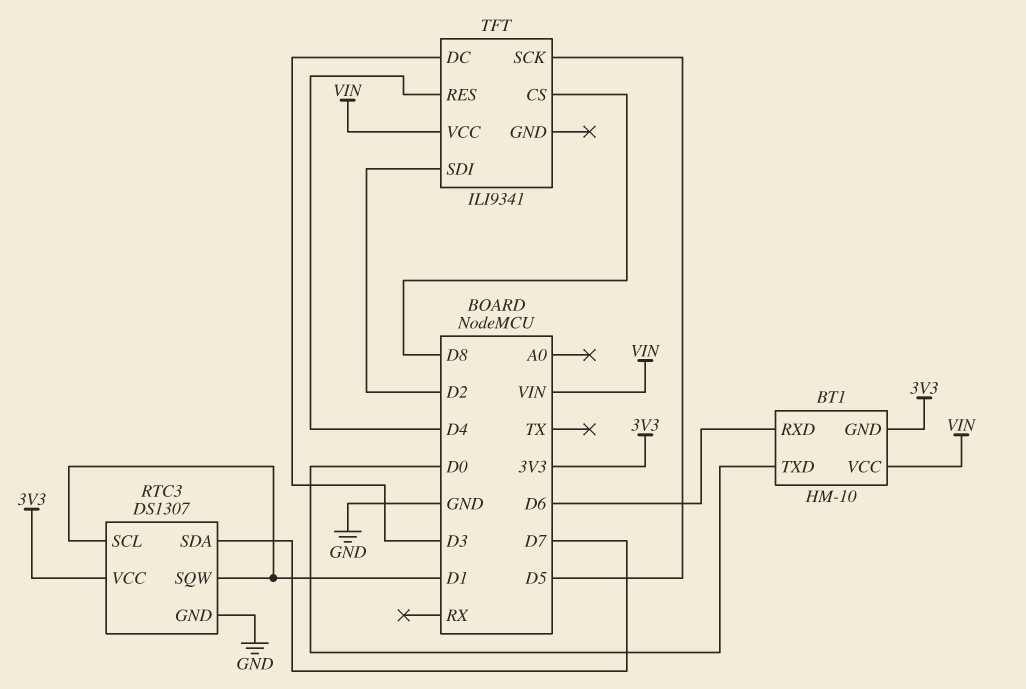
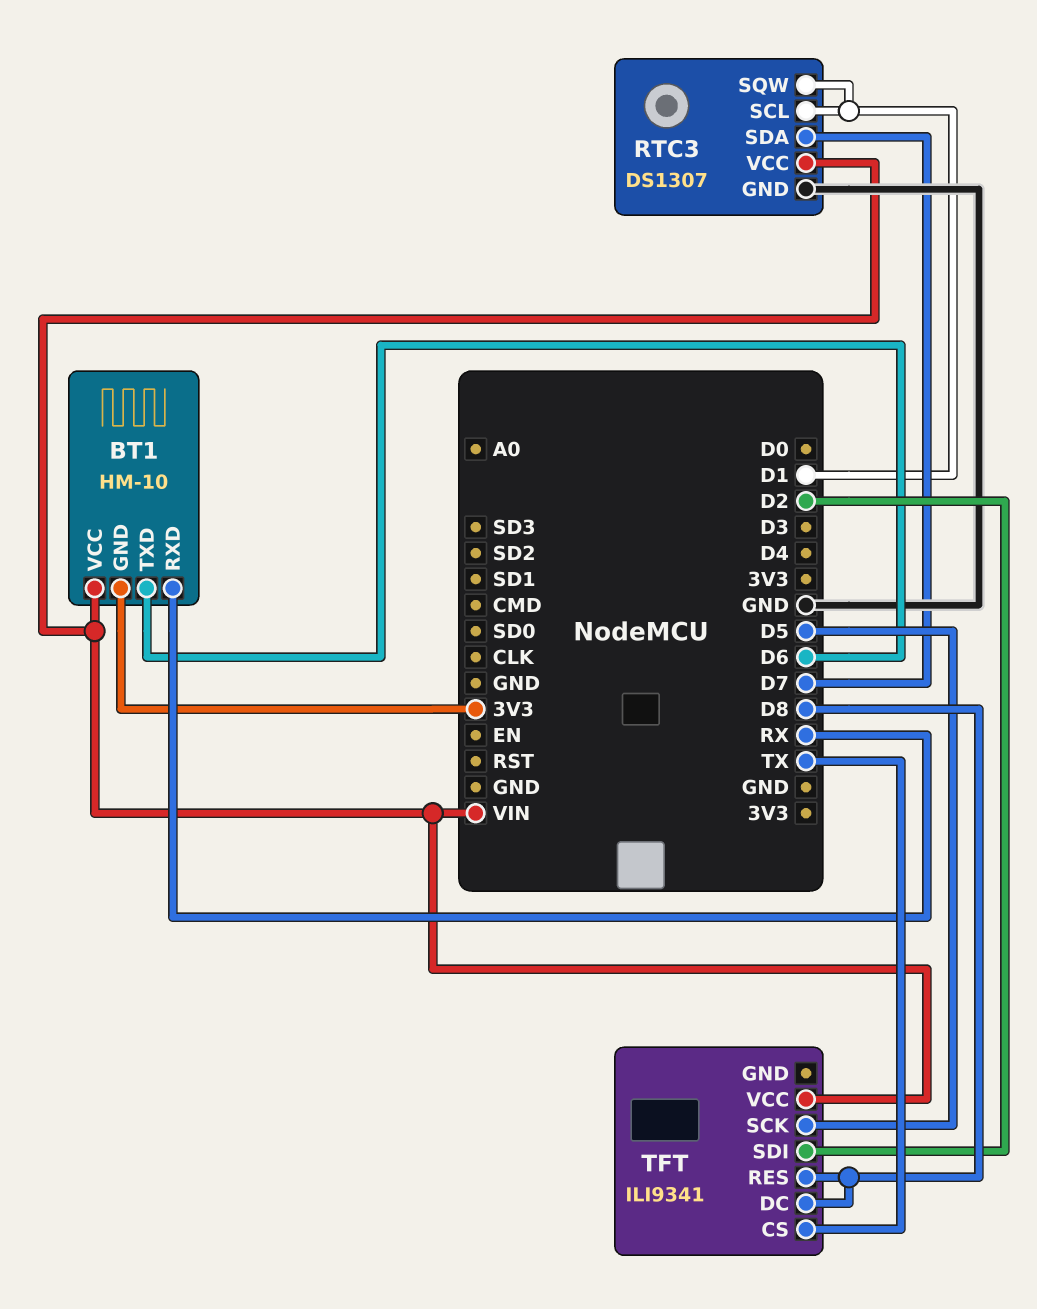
BT1 pin RXD: D6 -> RX
BT1 pin TXD: D0 -> D6
RTC3 pin VCC: 3V3 -> VIN
TFT pin CS: D8 -> TX
TFT pin DC: D3 -> D8
TFT pin RES: D4 -> D8

